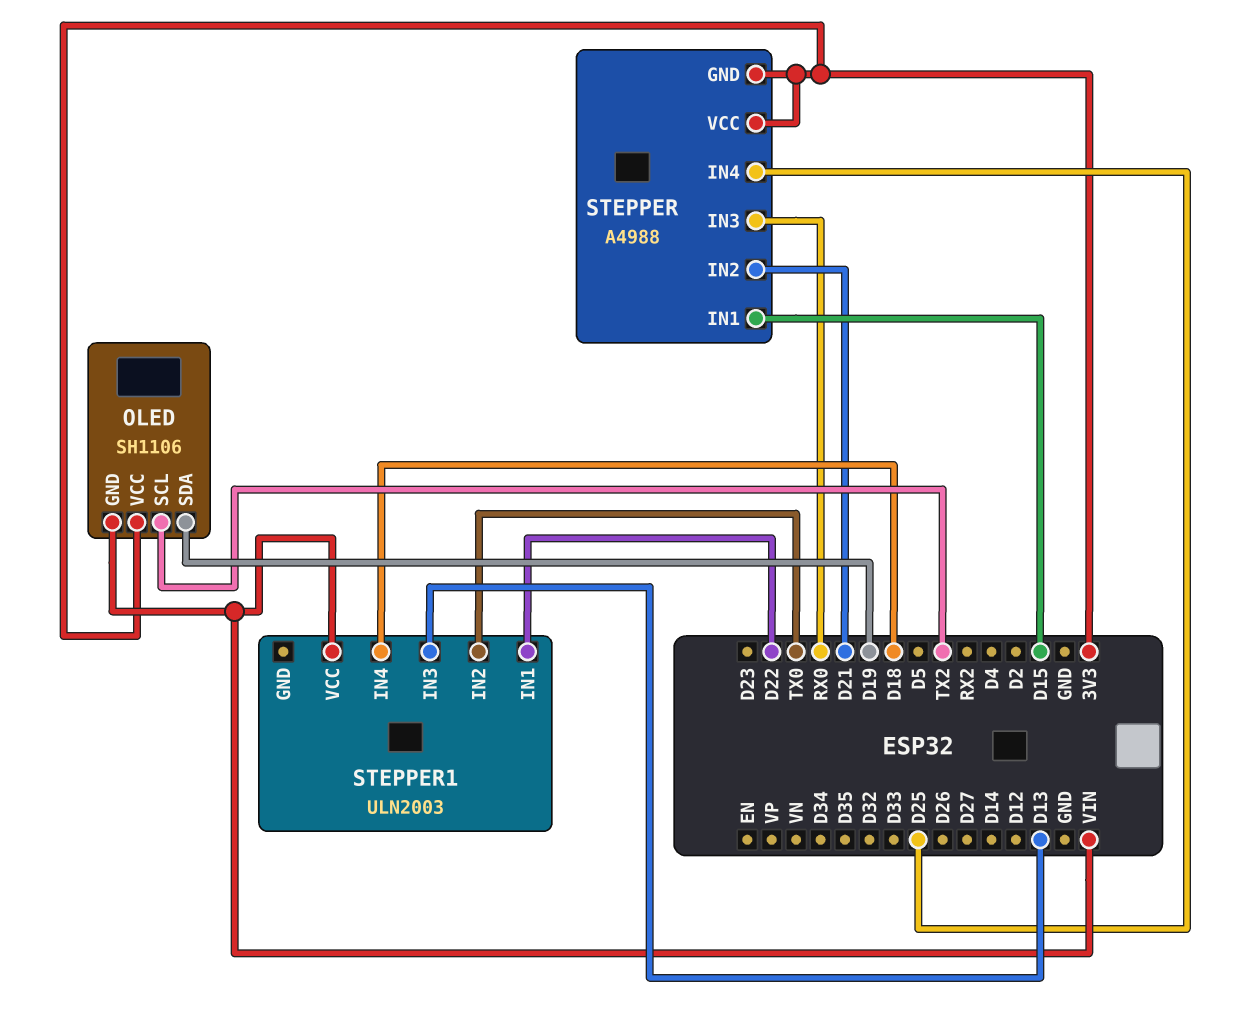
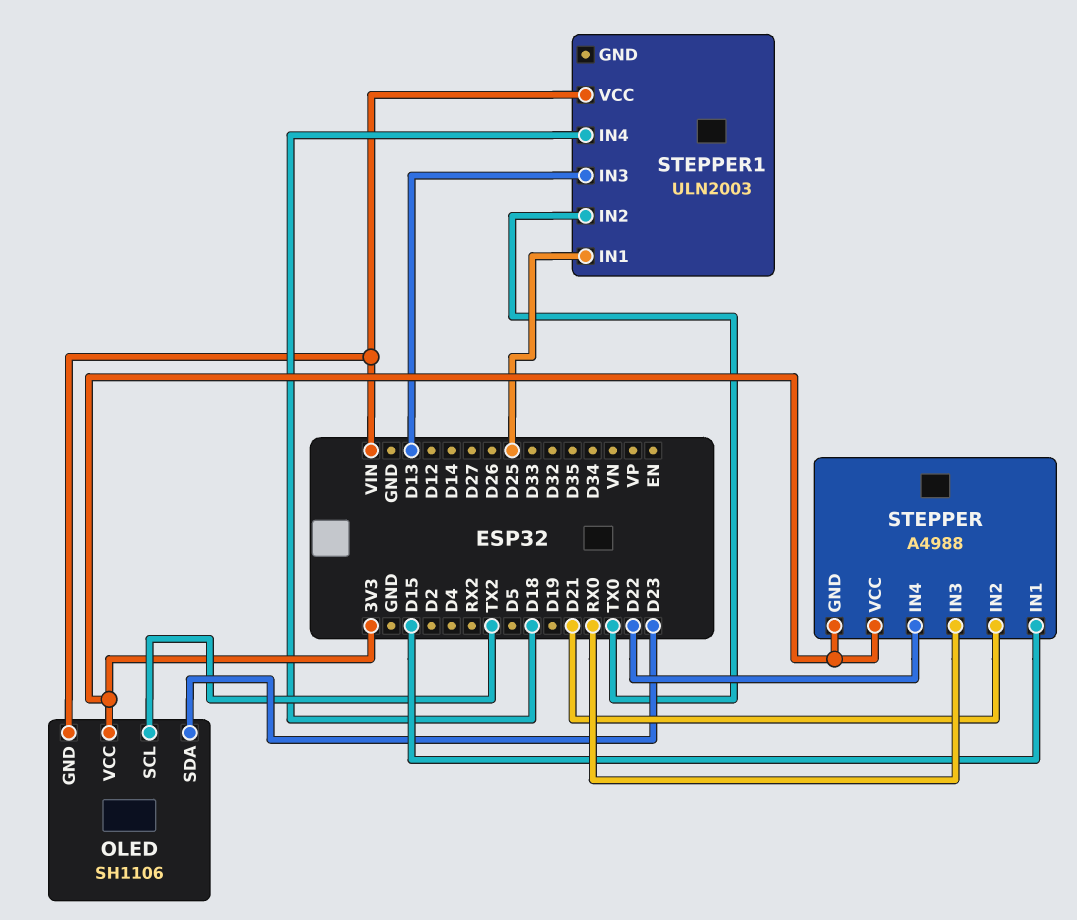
OLED pin SDA: D19 -> D23
STEPPER pin IN4: D25 -> D22
STEPPER1 pin IN1: D22 -> D25

